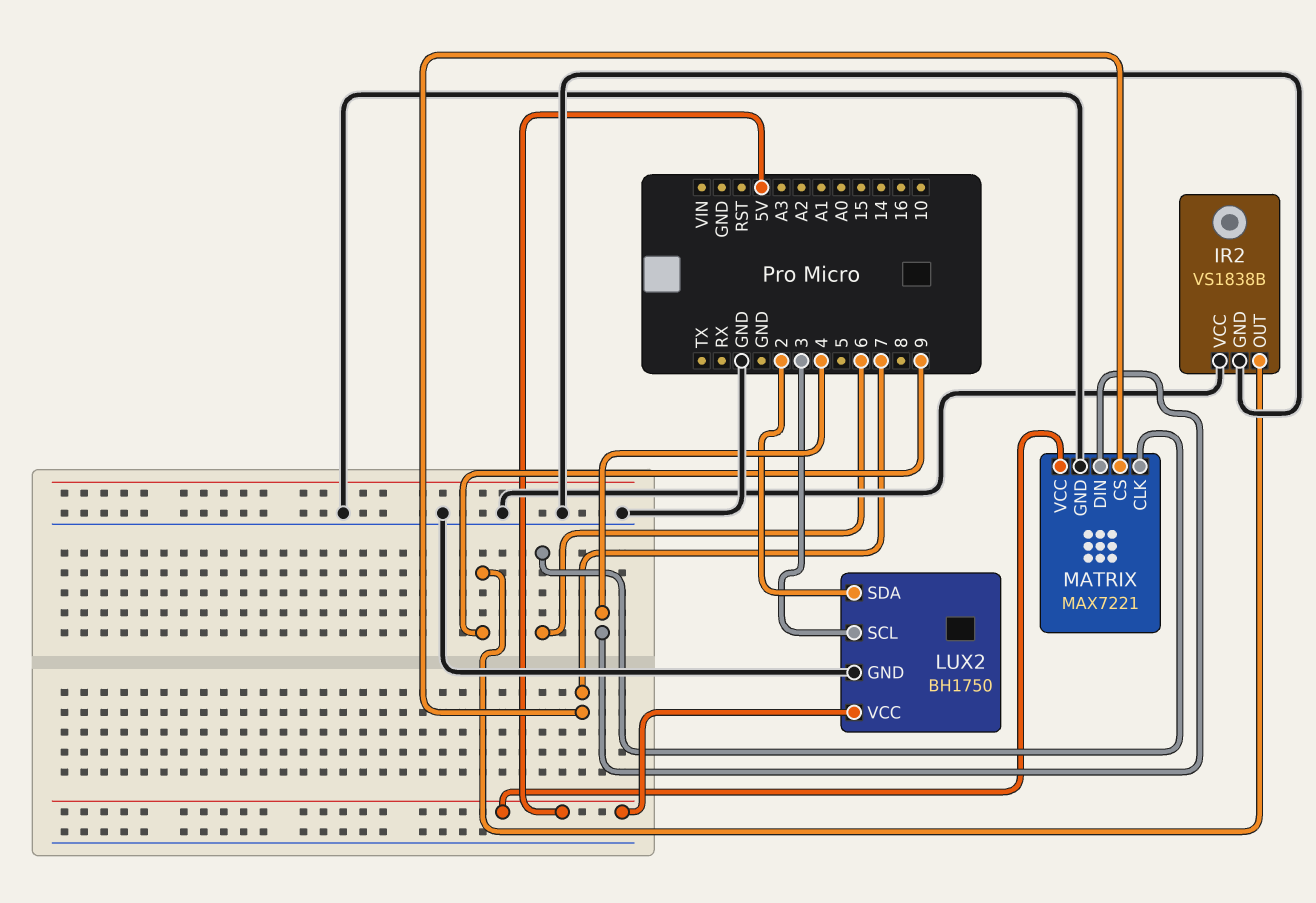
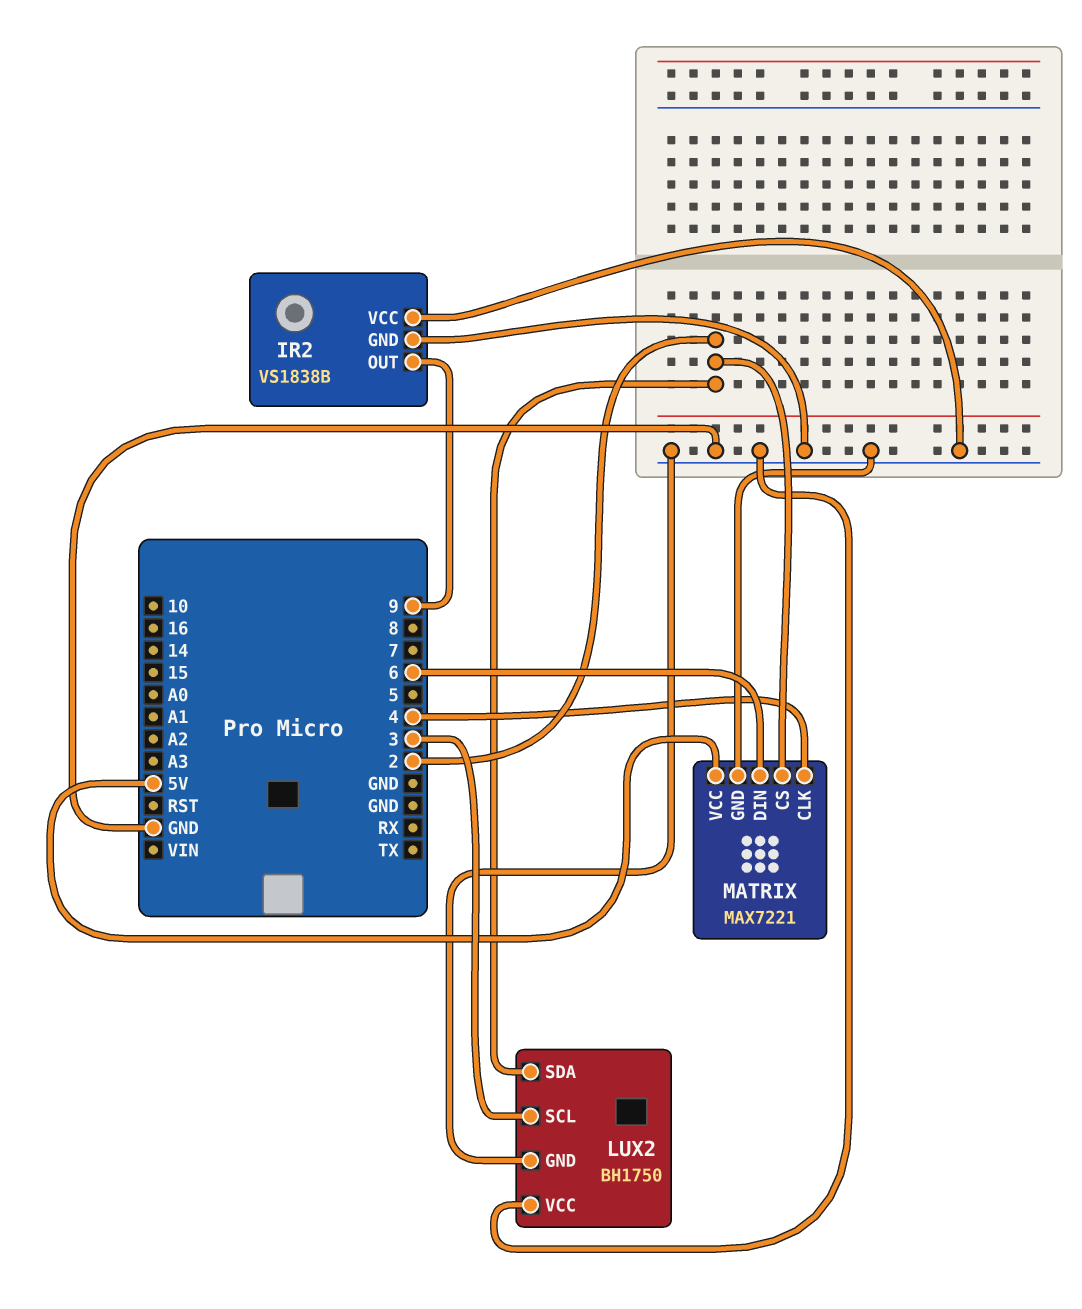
LUX2 pin VCC: 5V -> GND
MATRIX pin CLK: 6 -> 4
MATRIX pin CS: 7 -> 2
MATRIX pin DIN: 4 -> 6

